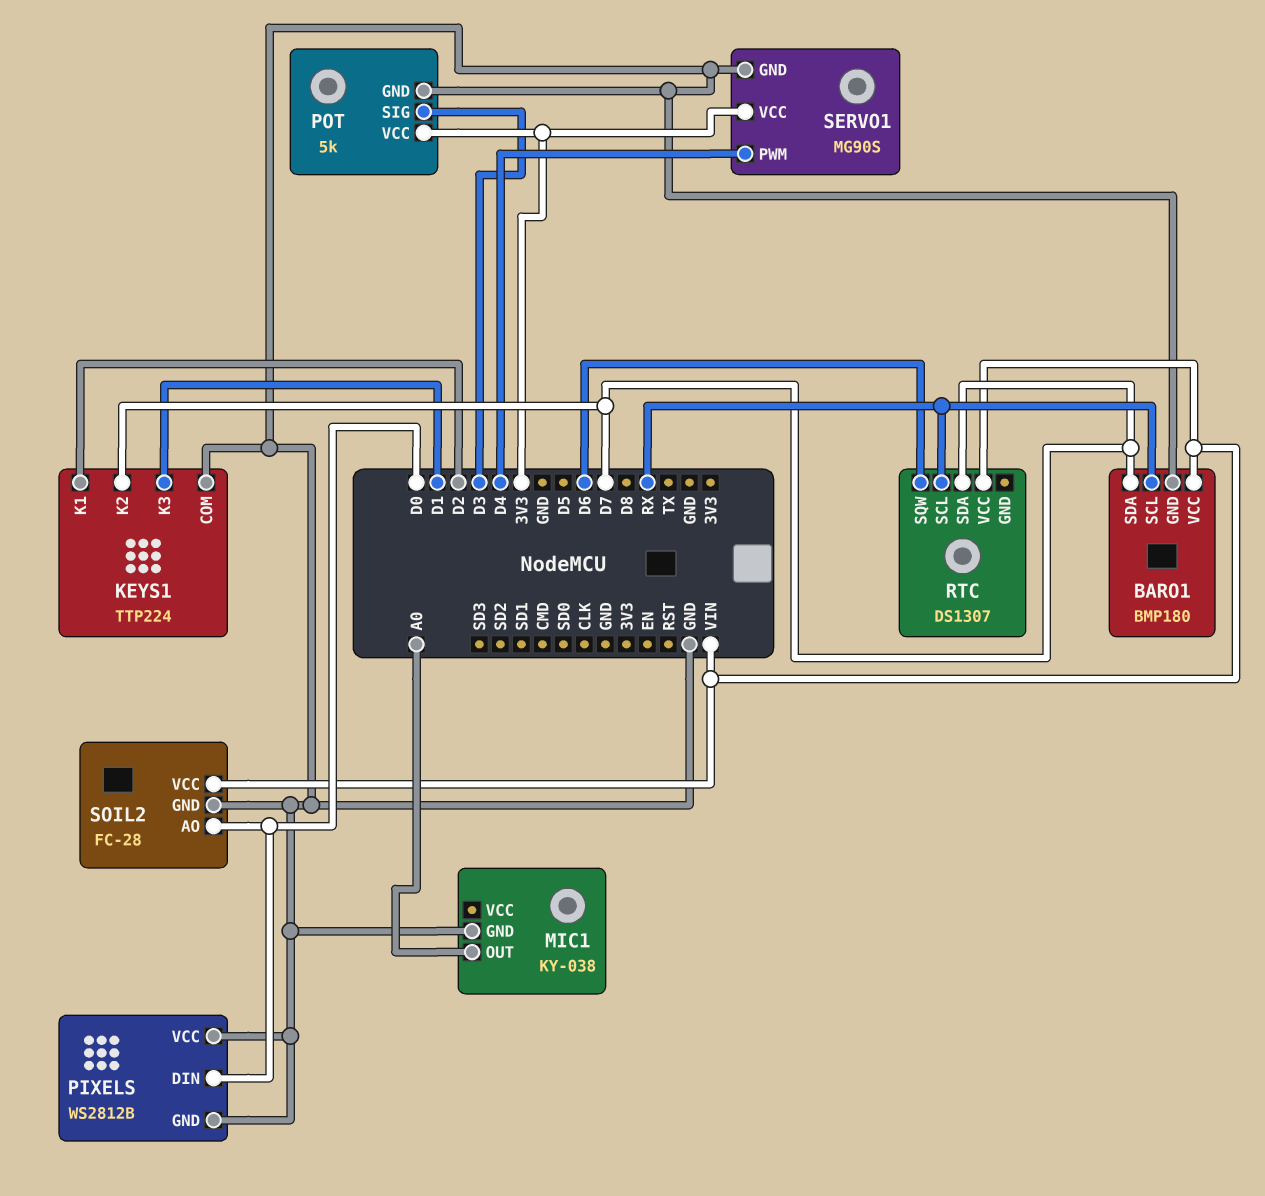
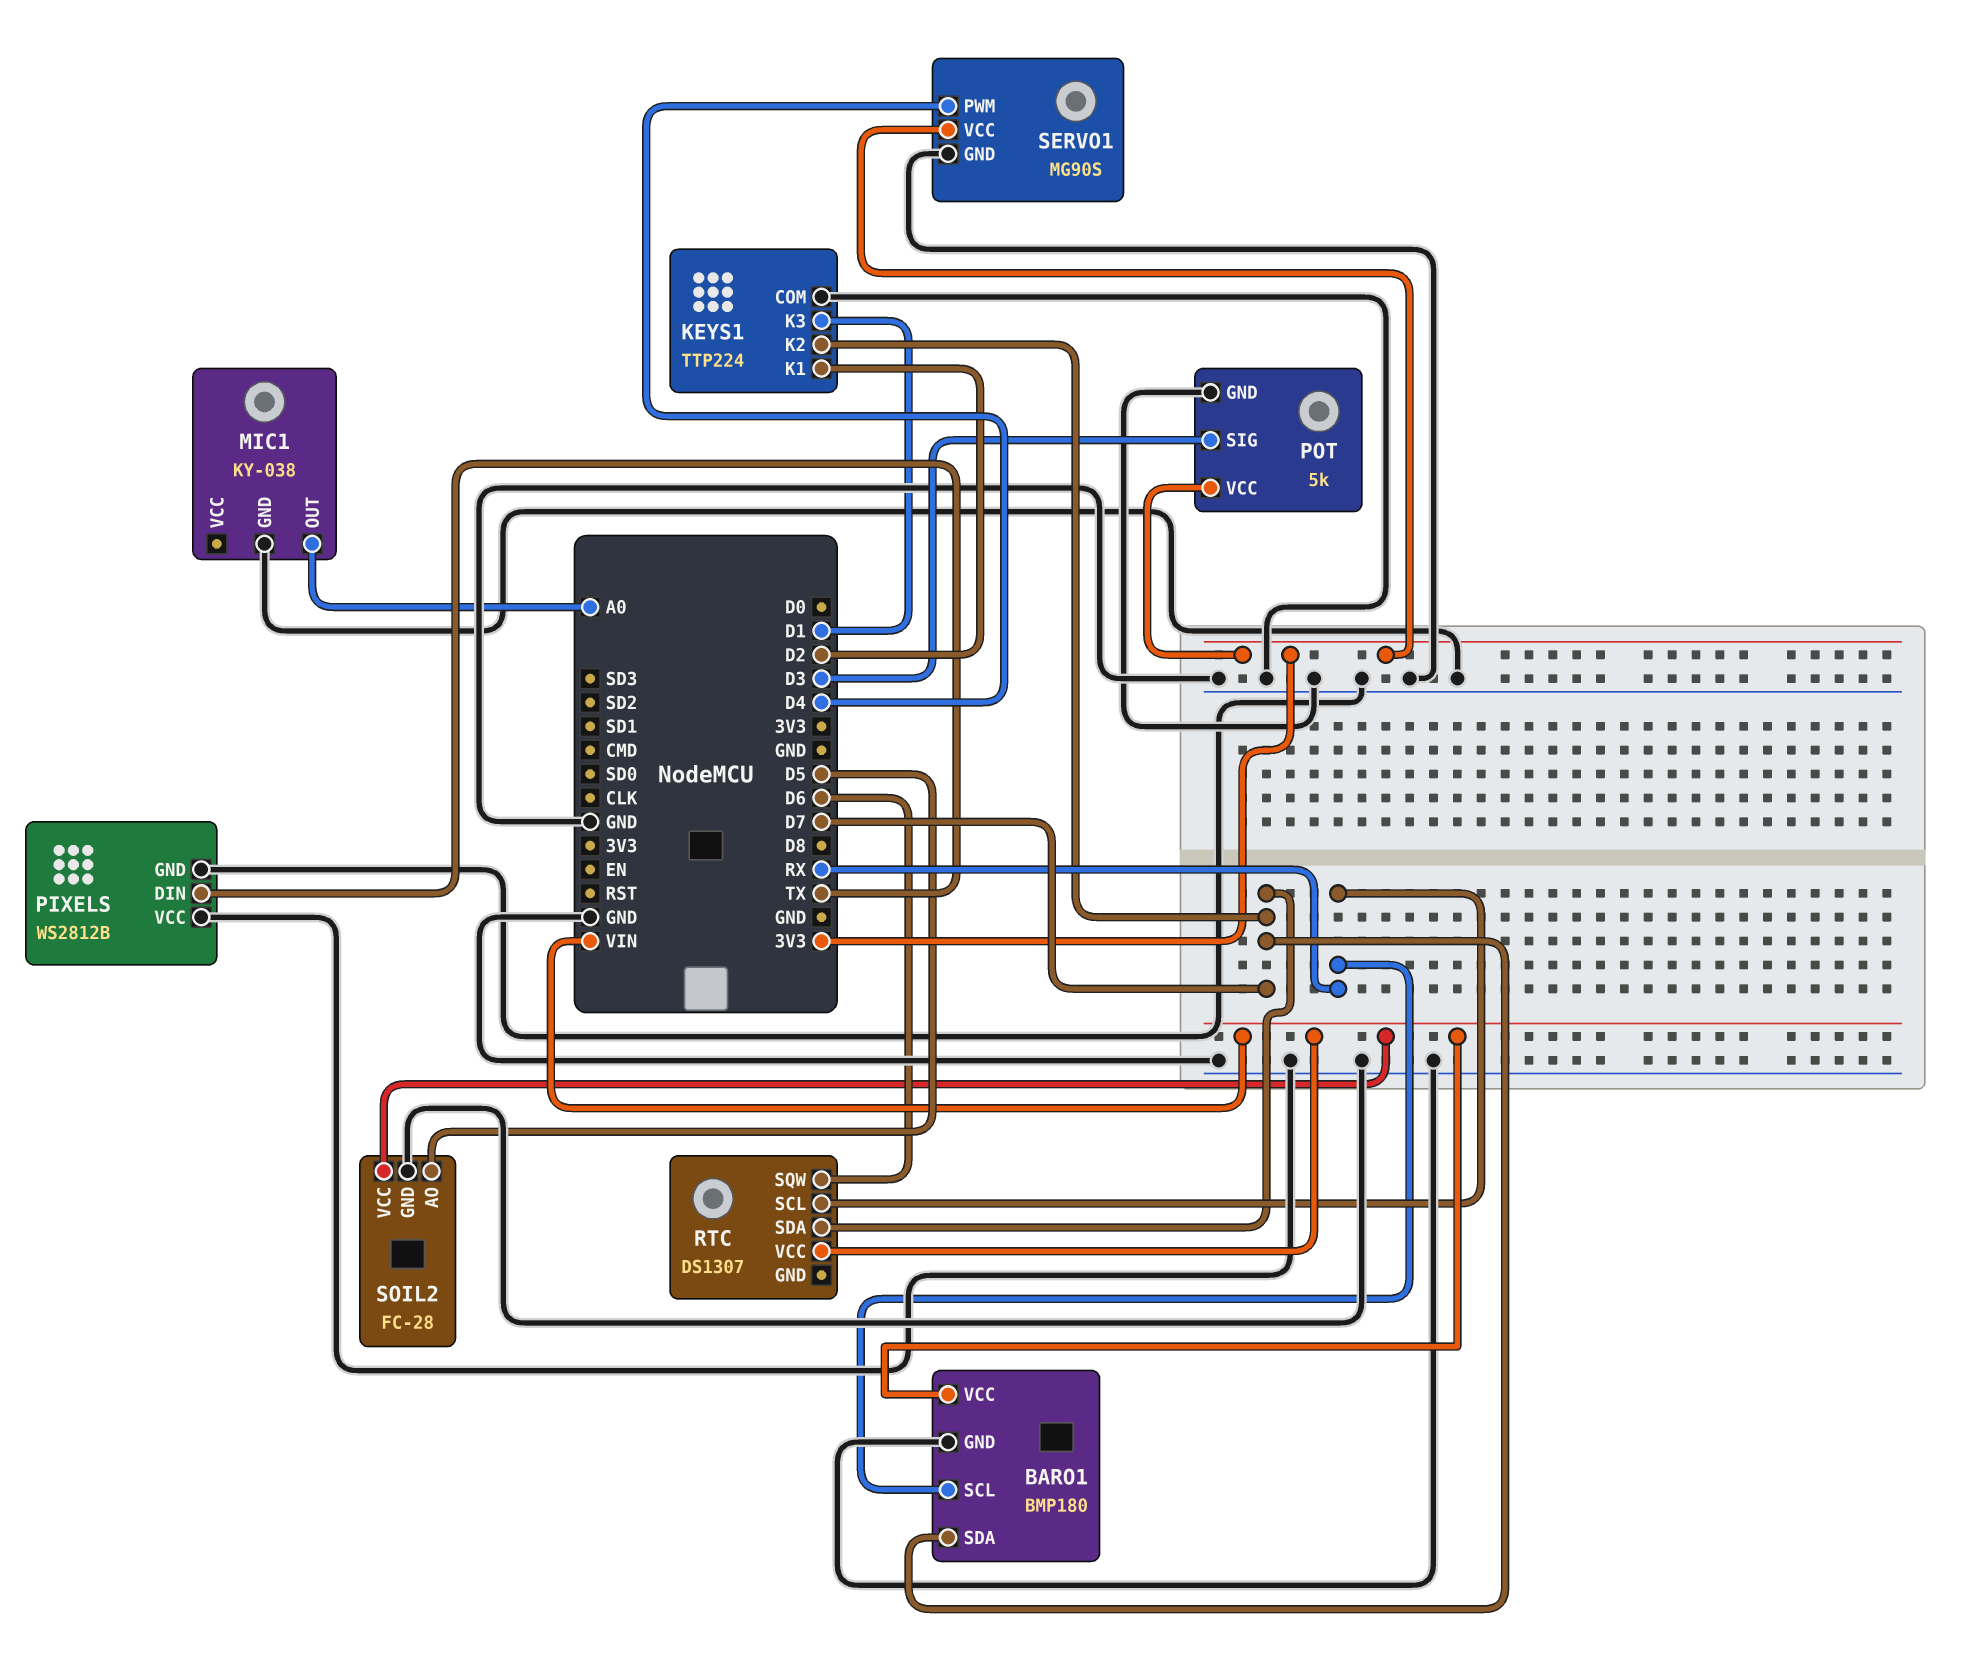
PIXELS pin DIN: D0 -> TX
SOIL2 pin AO: D0 -> D5

